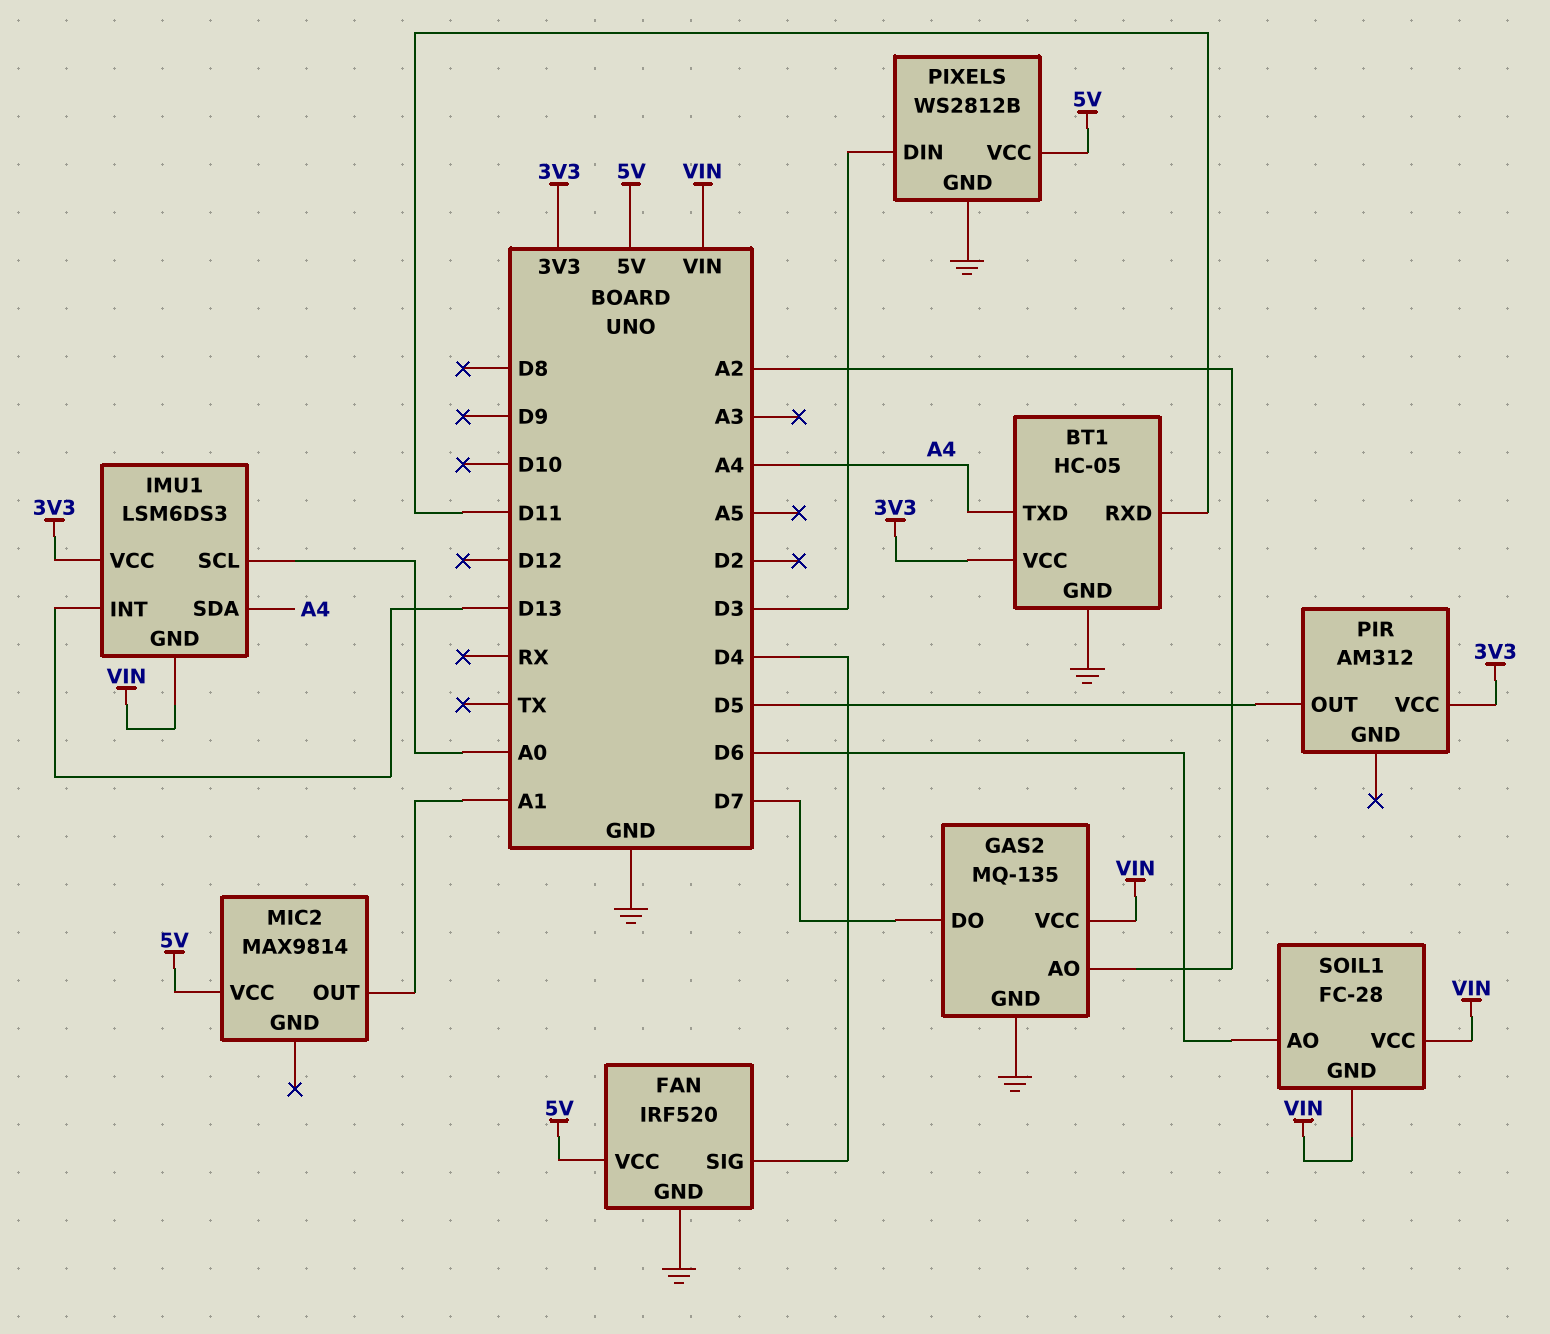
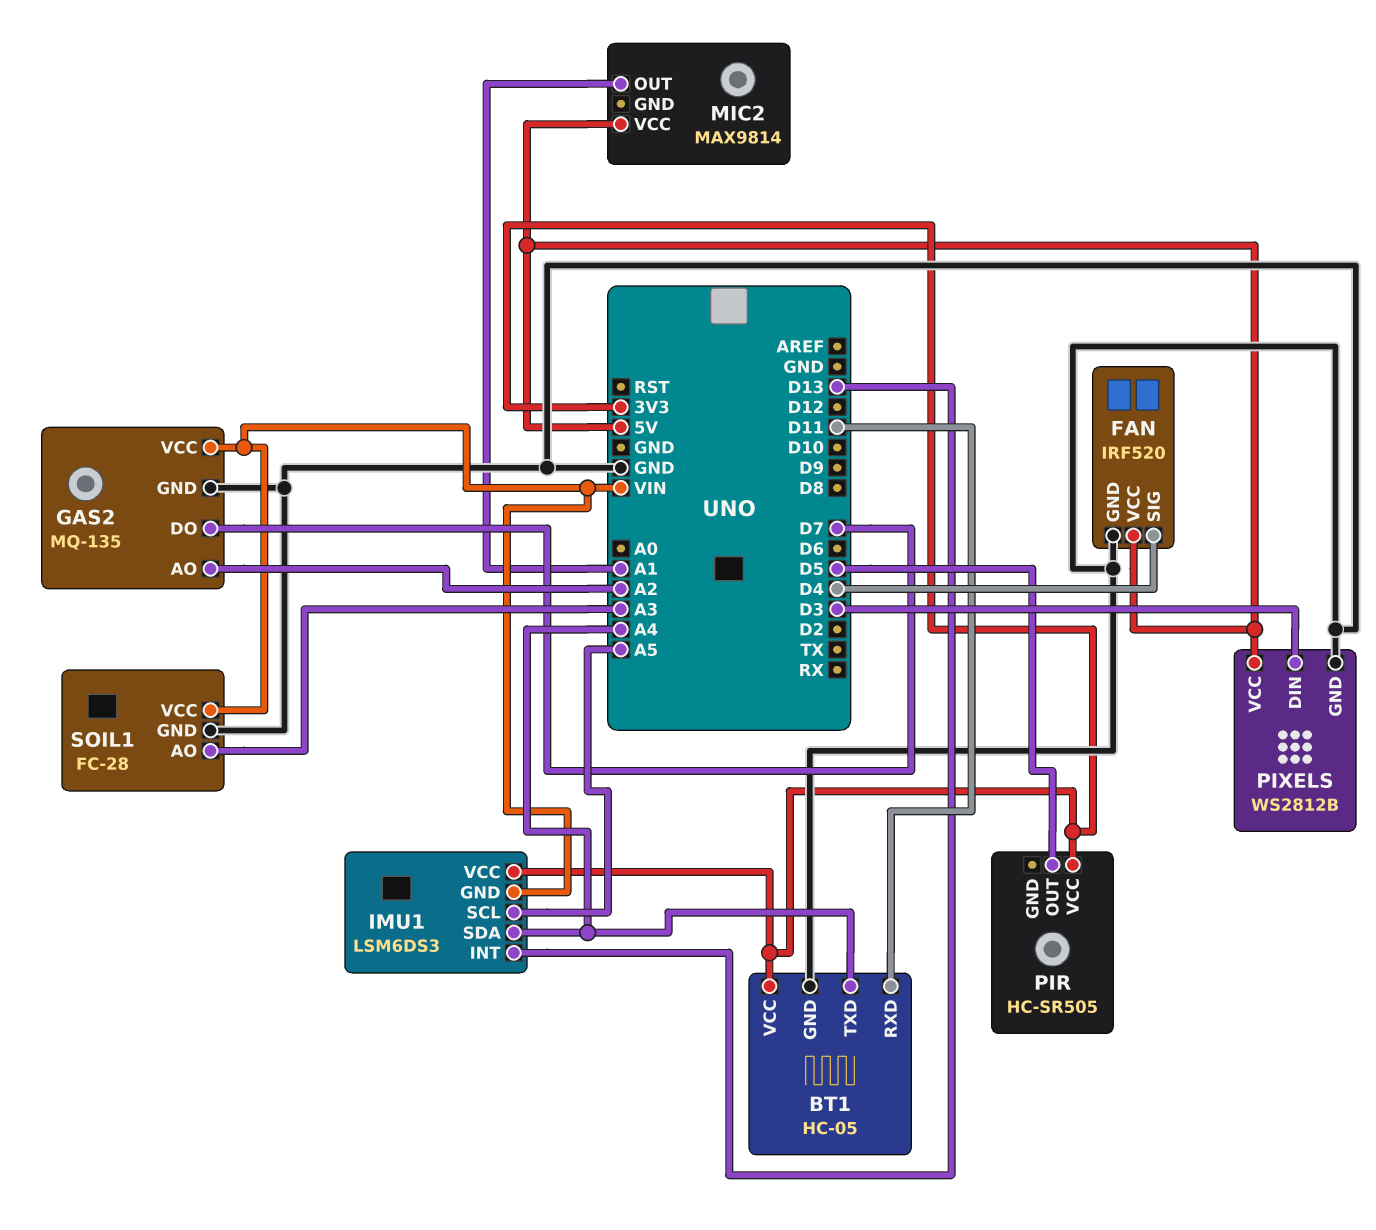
IMU1 pin SCL: A0 -> A5
PIR: AM312 -> HC-SR505
SOIL1 pin AO: D6 -> A3
SOIL1 pin GND: VIN -> GND

